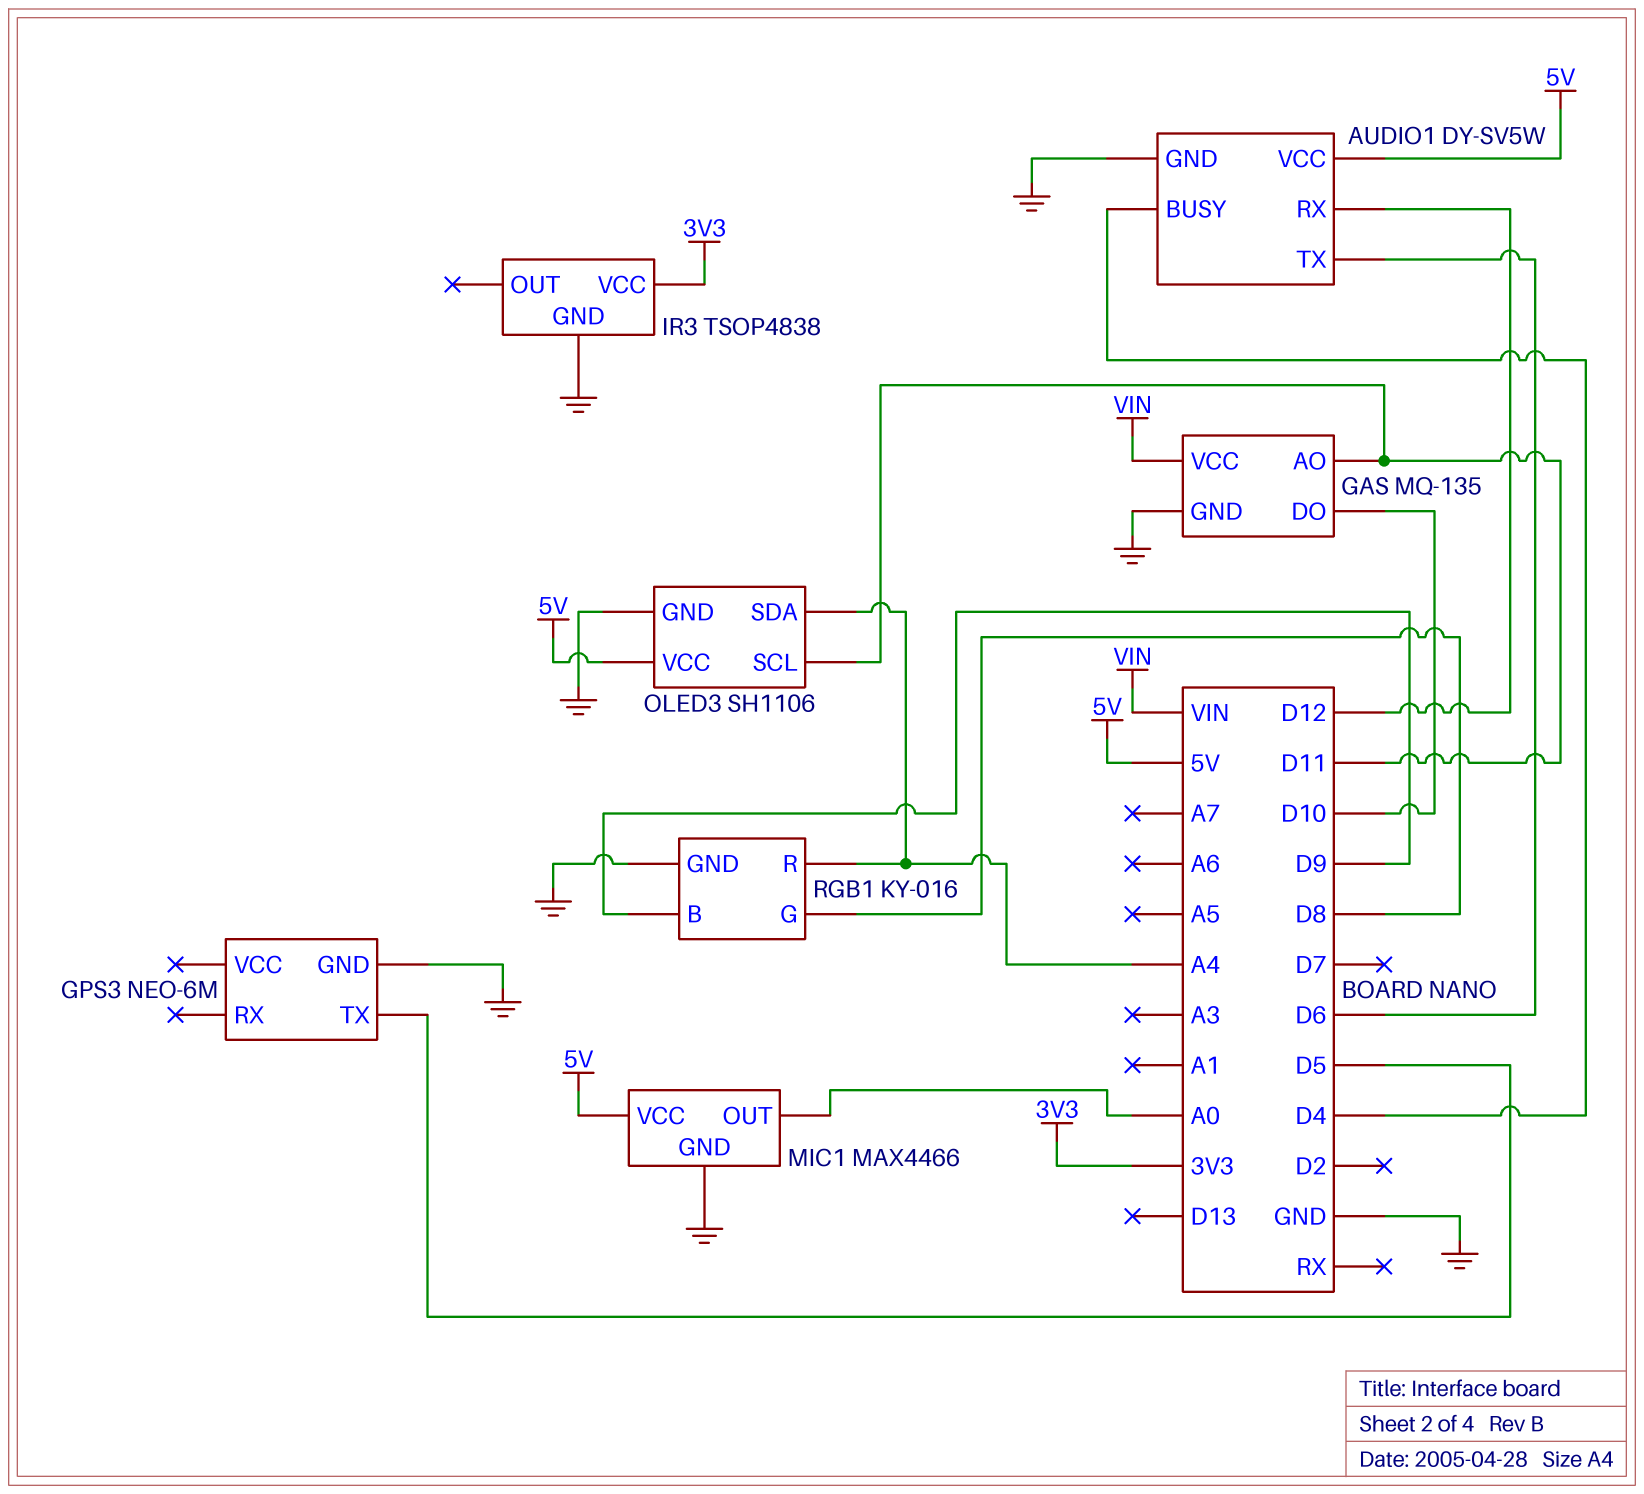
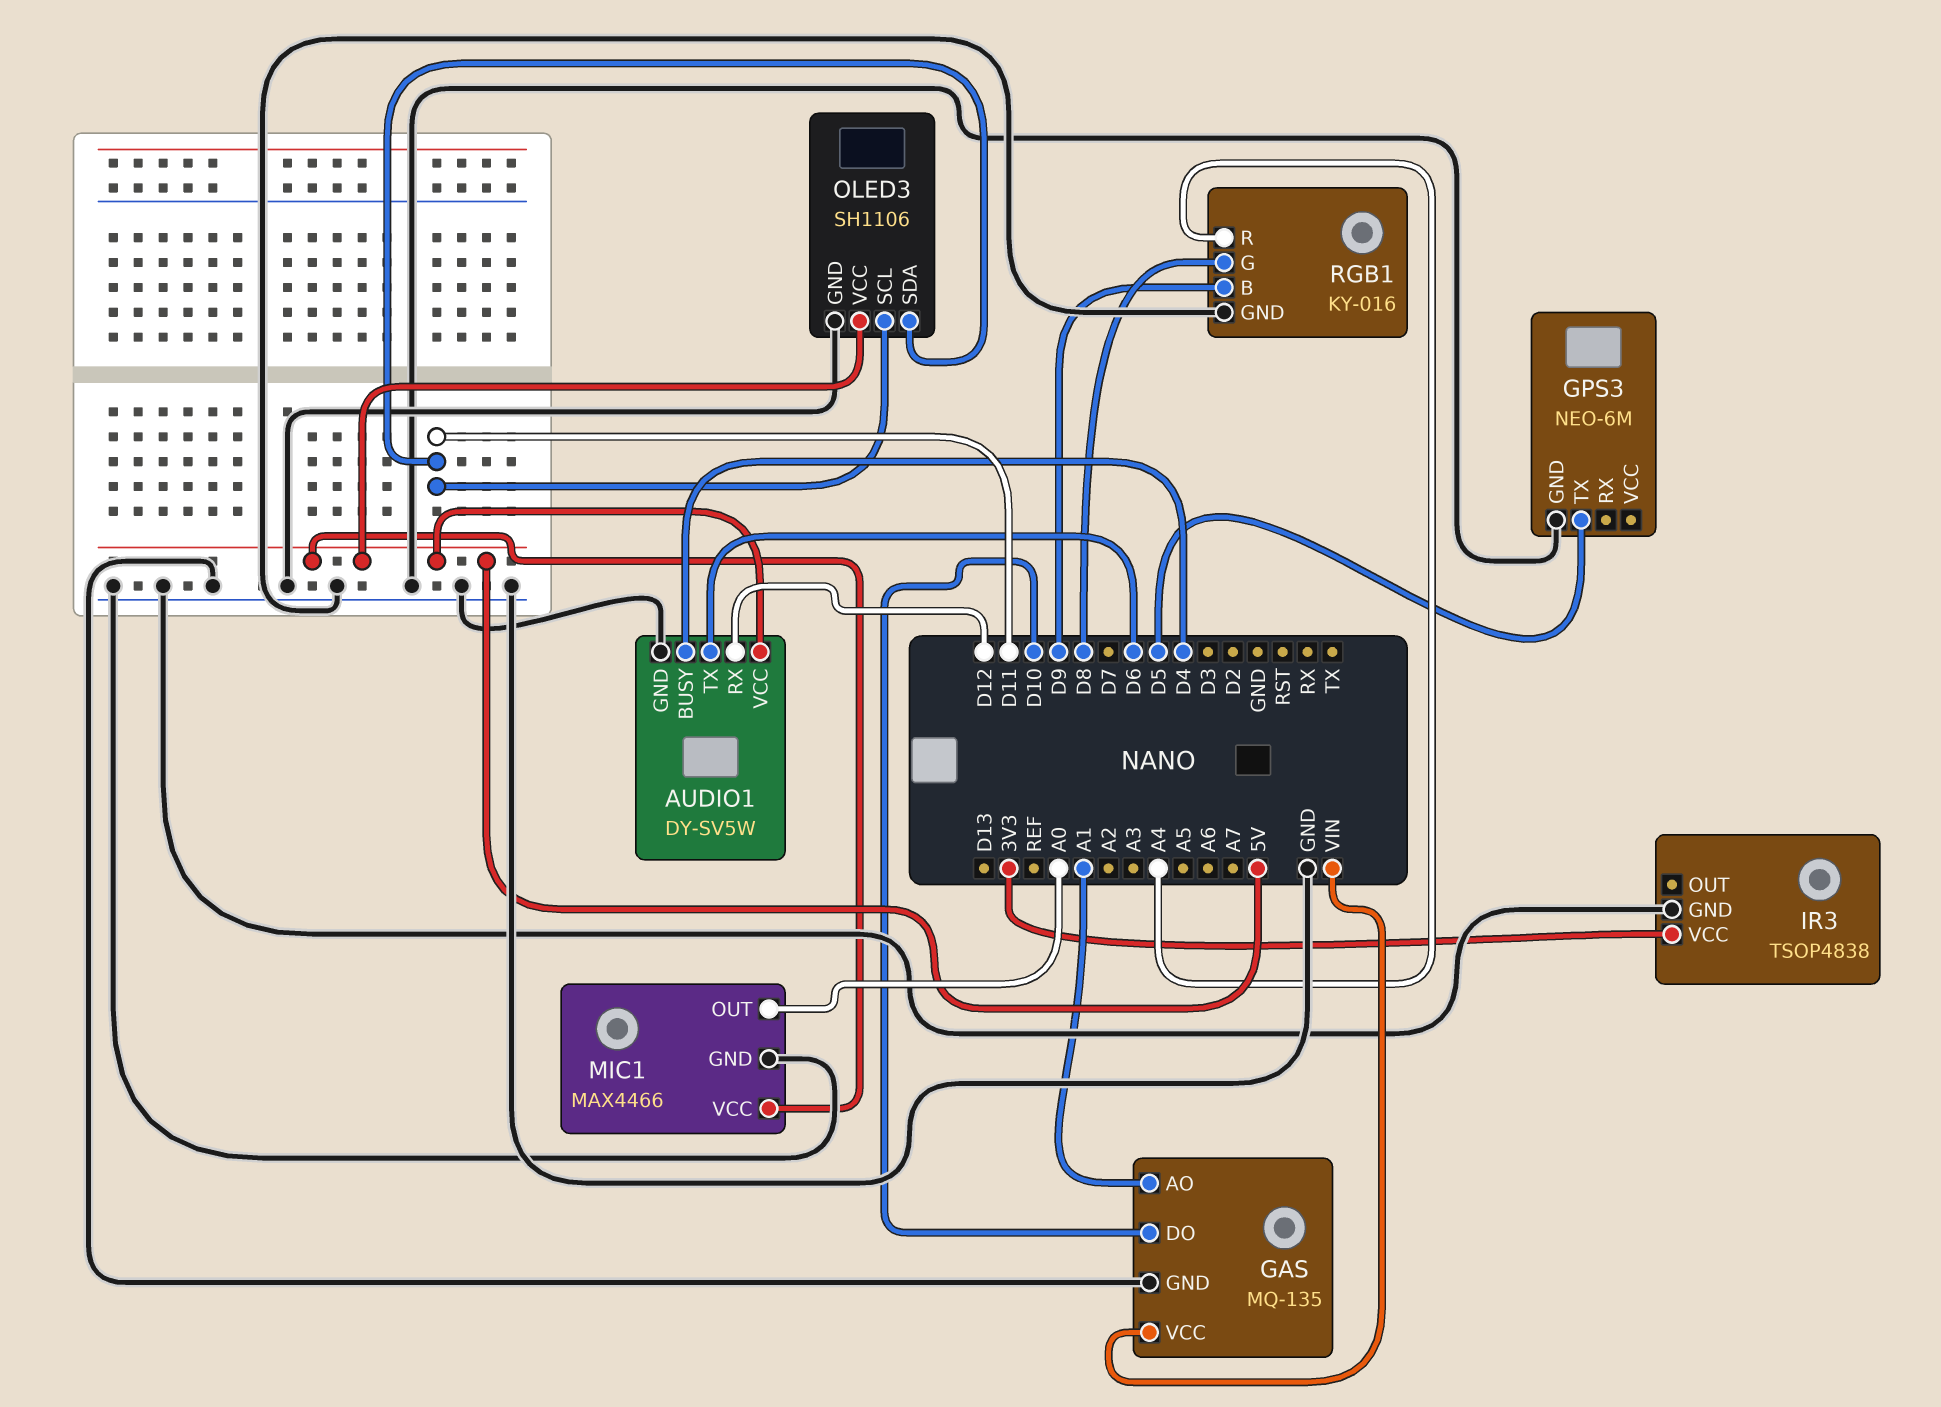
GAS pin AO: D11 -> A1
OLED3 pin SDA: A4 -> D11

